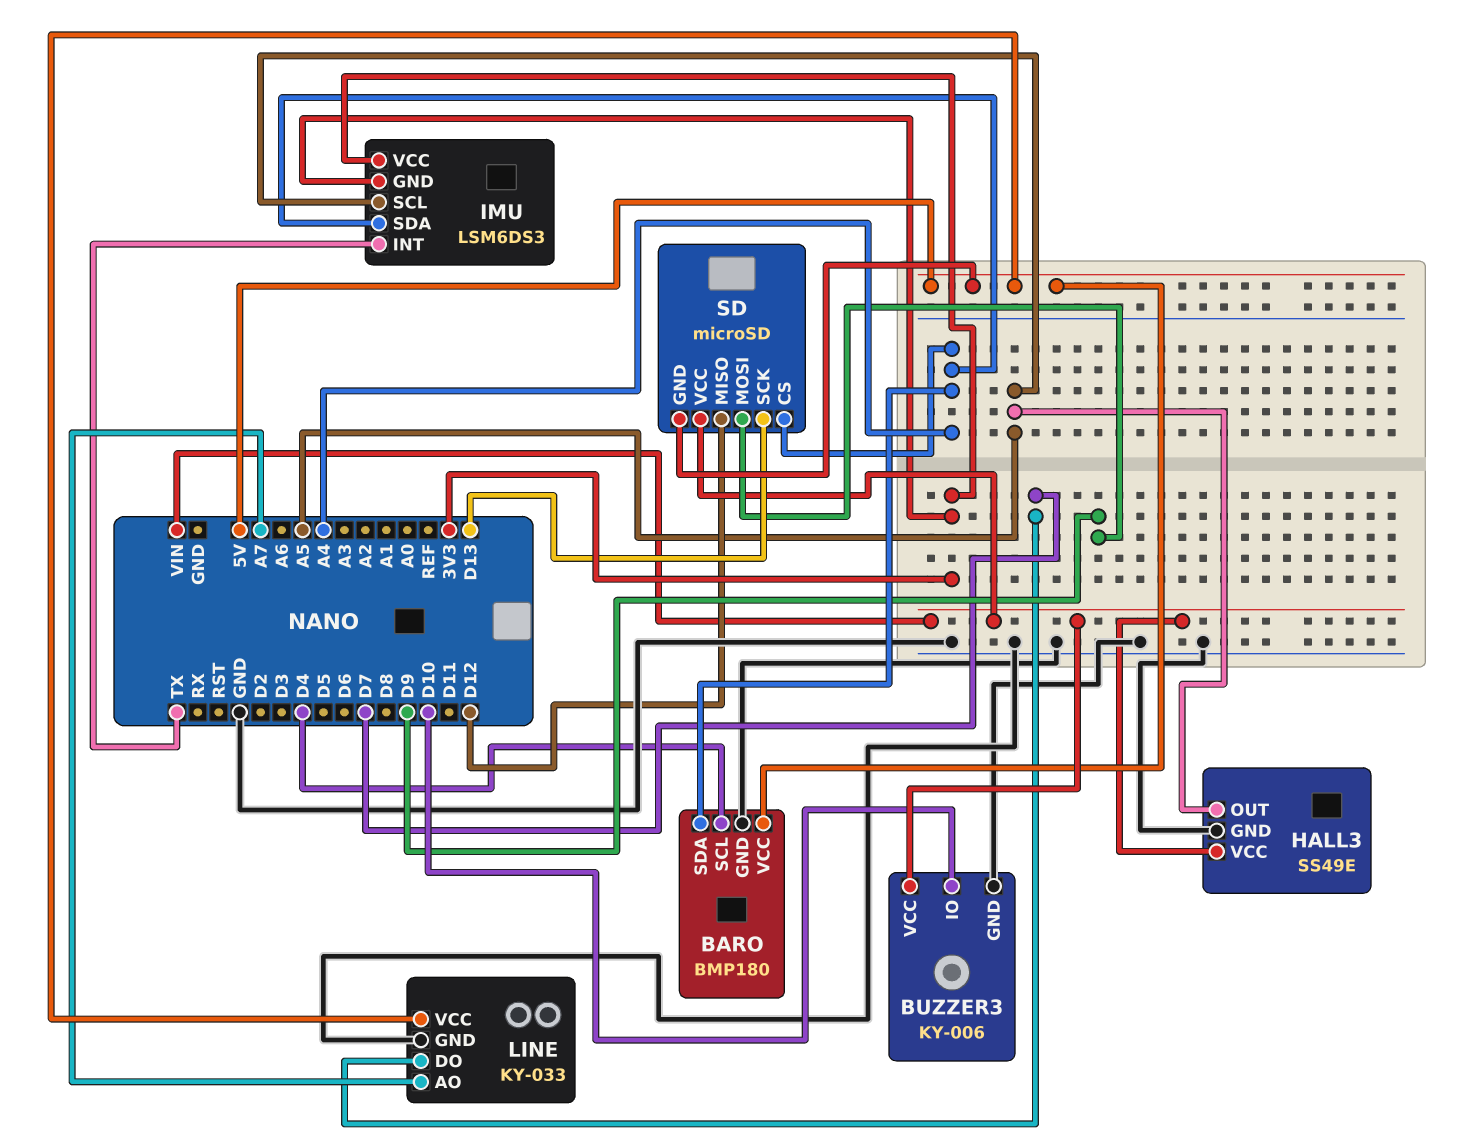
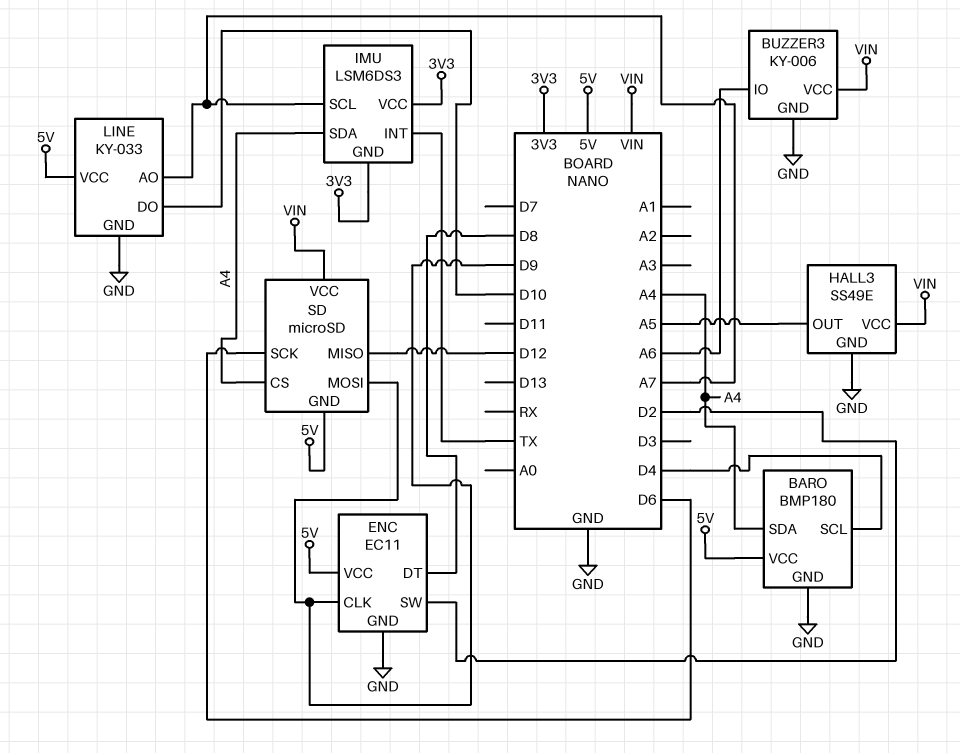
BUZZER3 pin IO: D10 -> A6
ENC: none -> EC11
ENC pin CLK: none -> D9
ENC pin DT: none -> D8
ENC pin GND: none -> GND
ENC pin SW: none -> D2
ENC pin VCC: none -> 5V
IMU pin SCL: A5 -> A7
LINE pin DO: D7 -> D10
SD pin SCK: D13 -> D6

